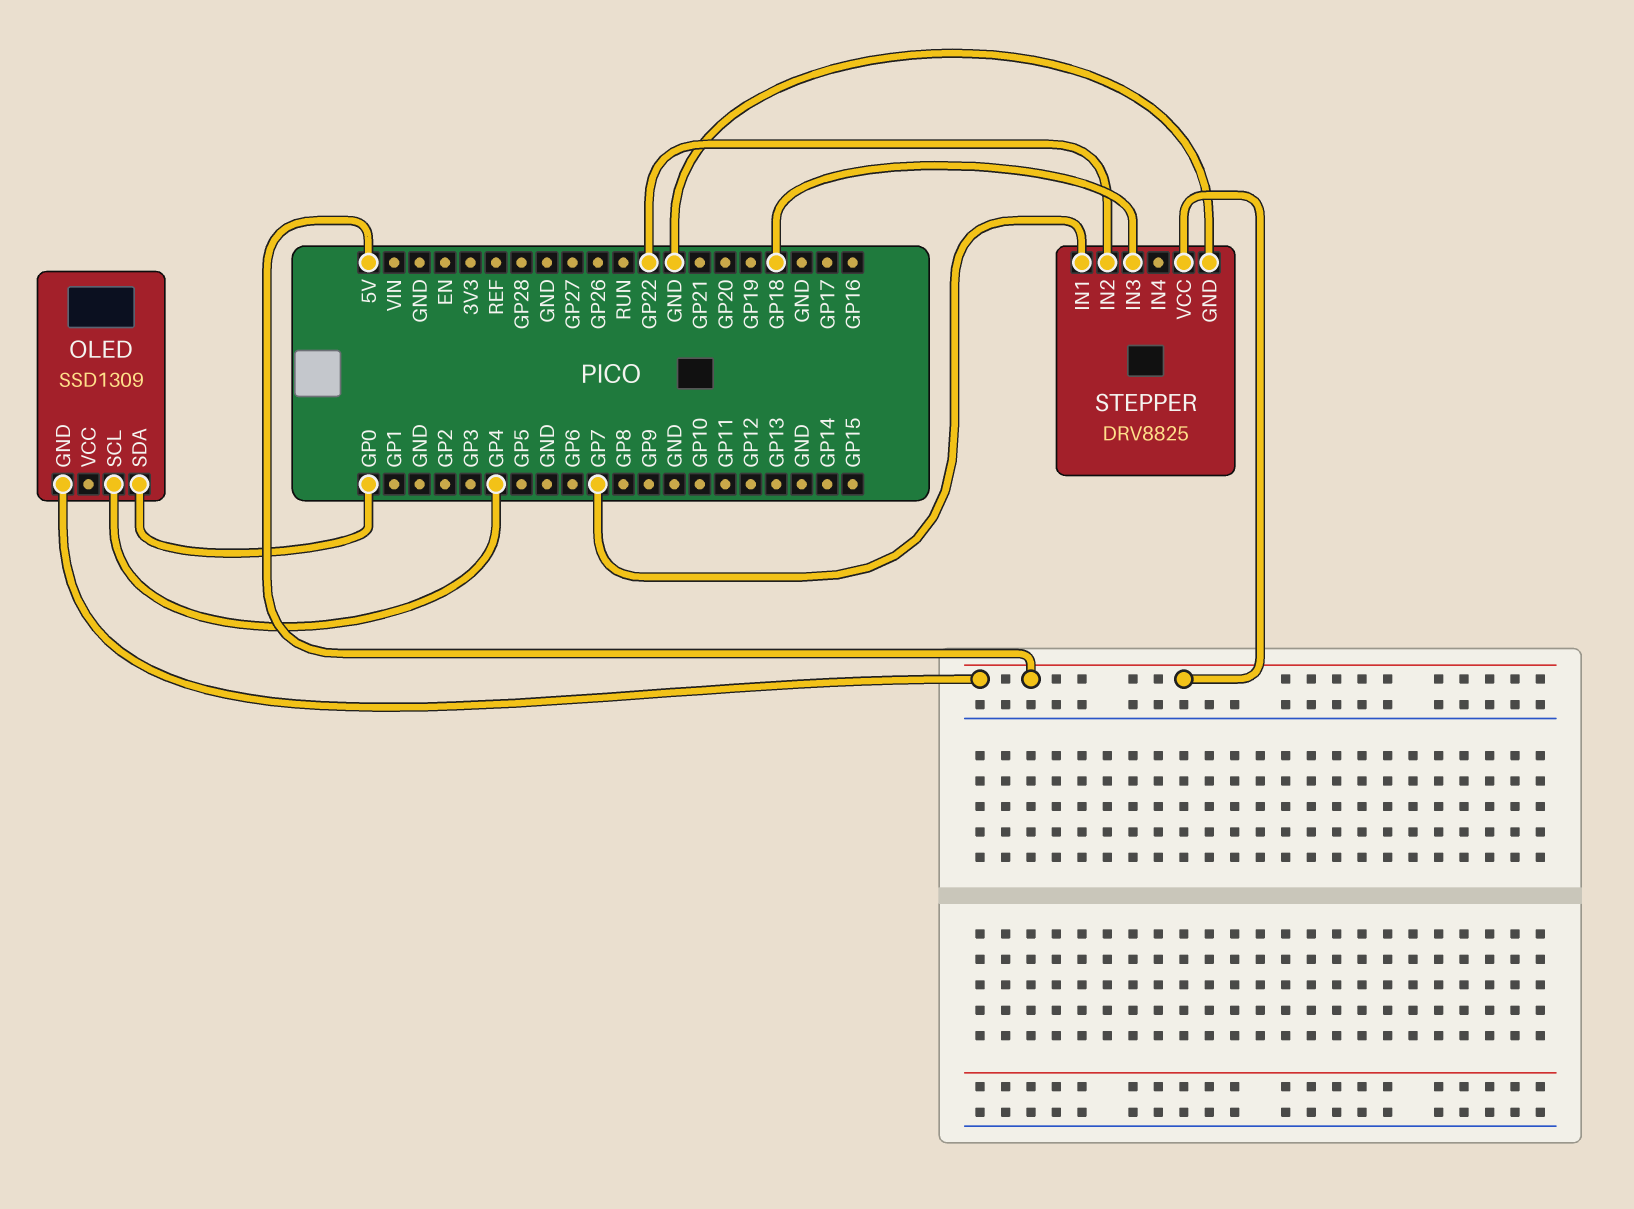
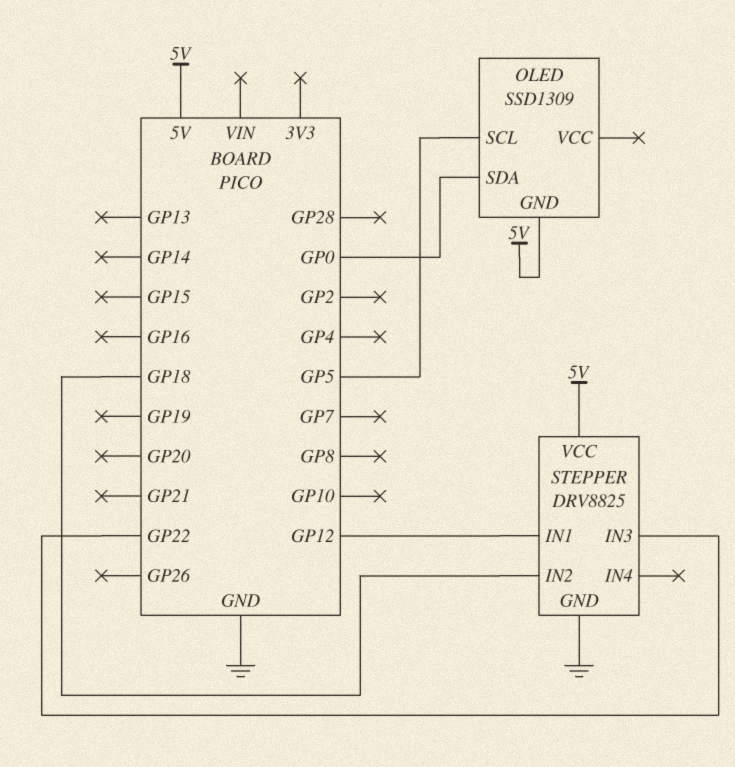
OLED pin SCL: GP4 -> GP5
STEPPER pin IN1: GP7 -> GP12
STEPPER pin IN2: GP22 -> GP18
STEPPER pin IN3: GP18 -> GP22

